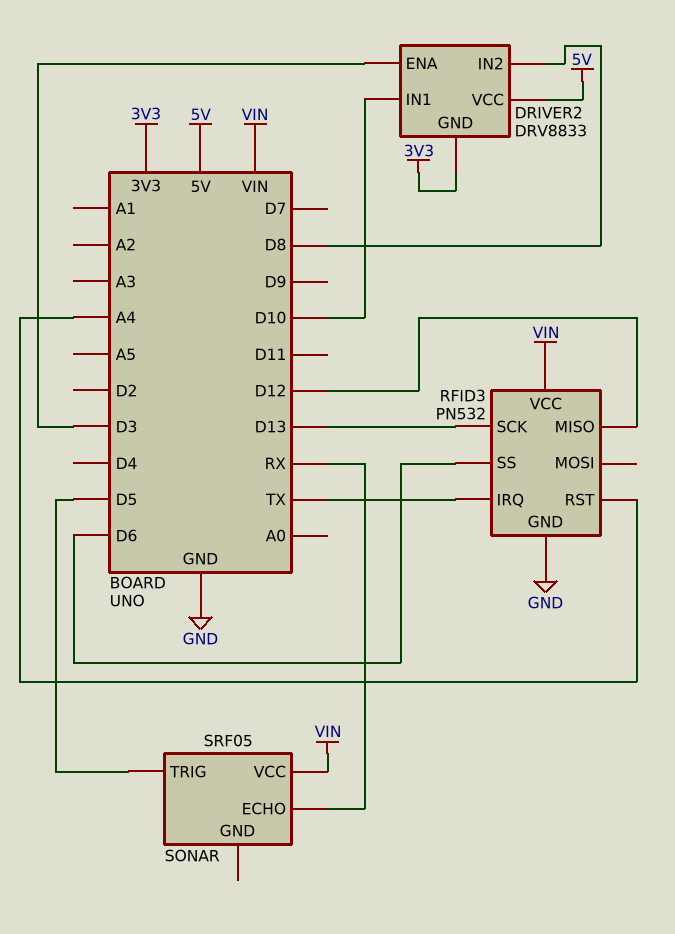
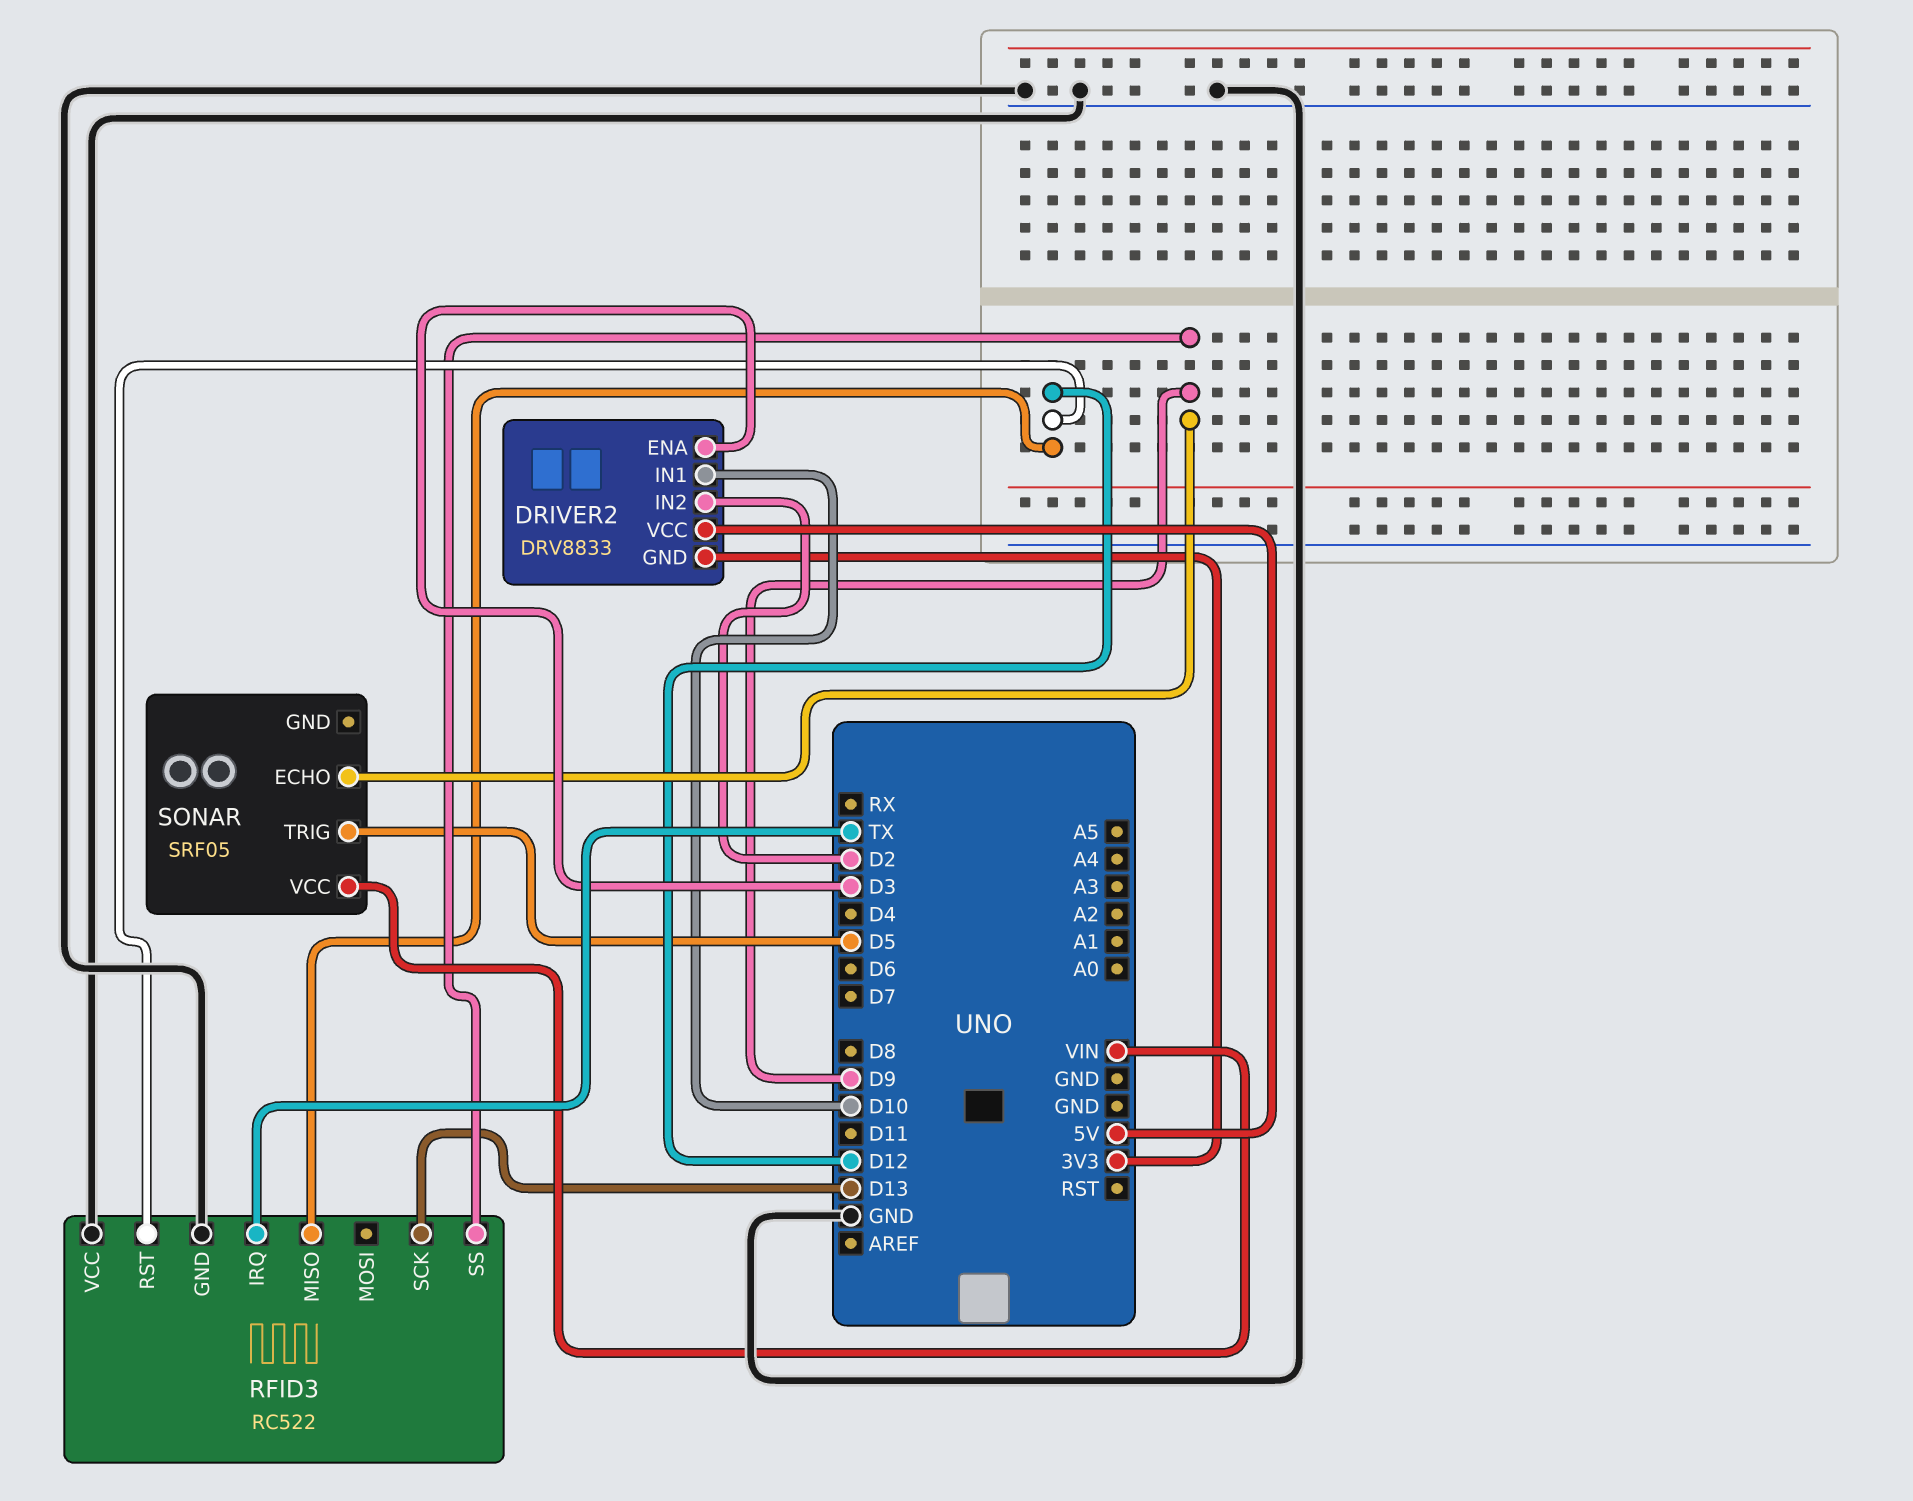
DRIVER2 pin IN2: D8 -> D2
RFID3: PN532 -> RC522
RFID3 pin RST: A4 -> D12
RFID3 pin SS: D6 -> D9
RFID3 pin VCC: VIN -> GND
SONAR pin ECHO: RX -> D9

